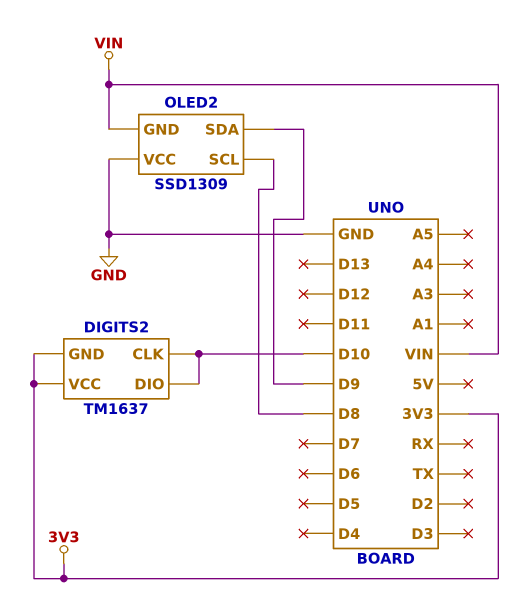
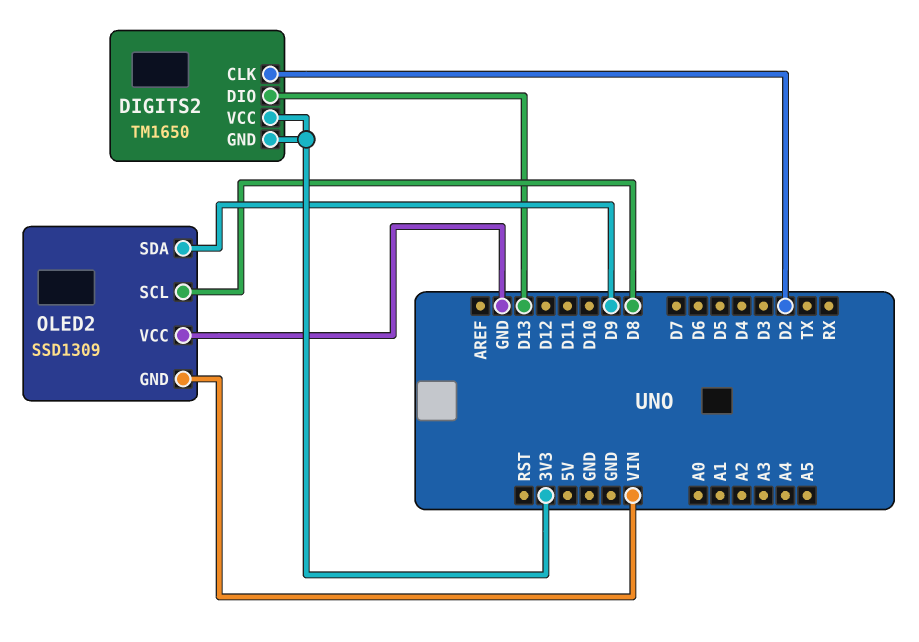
DIGITS2: TM1637 -> TM1650
DIGITS2 pin CLK: D10 -> D2
DIGITS2 pin DIO: D10 -> D13

